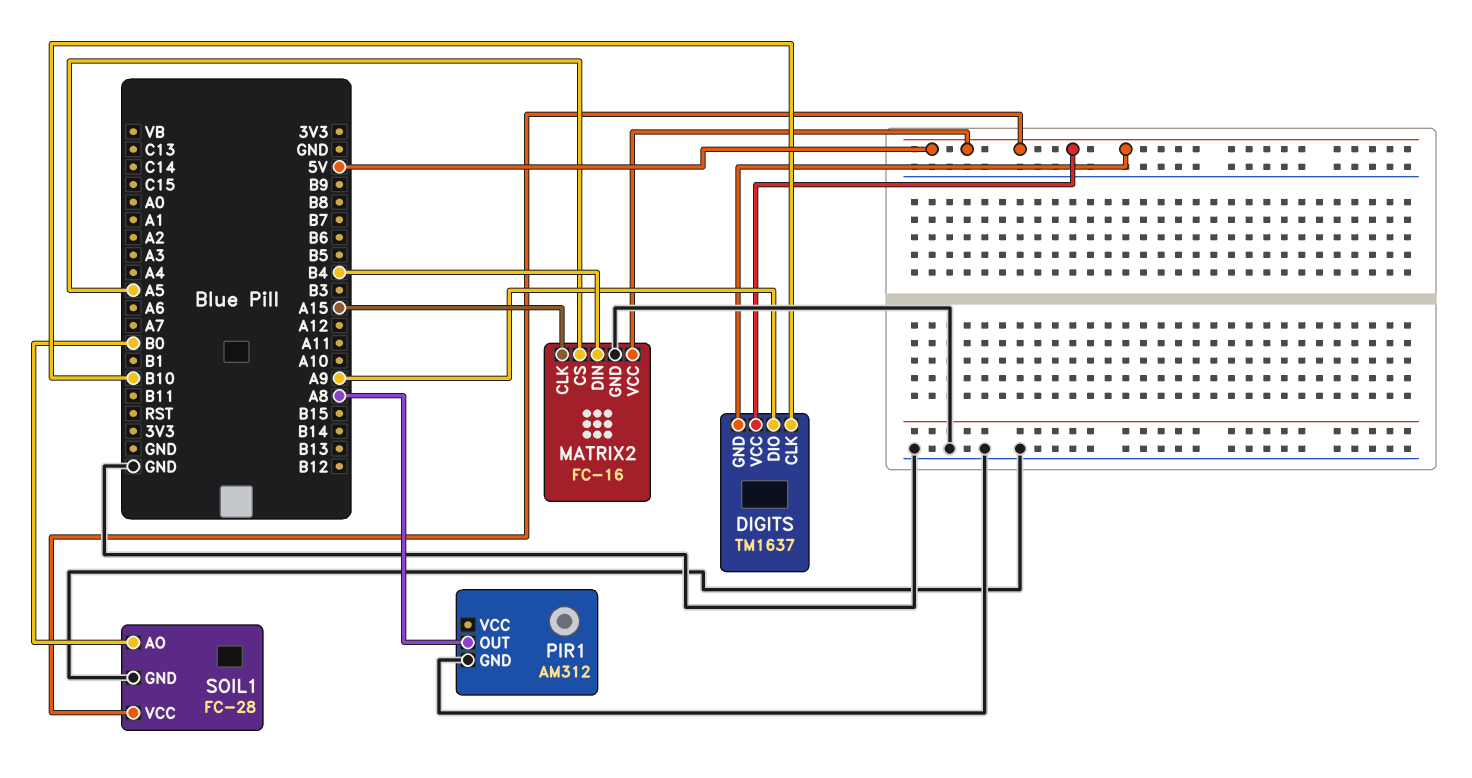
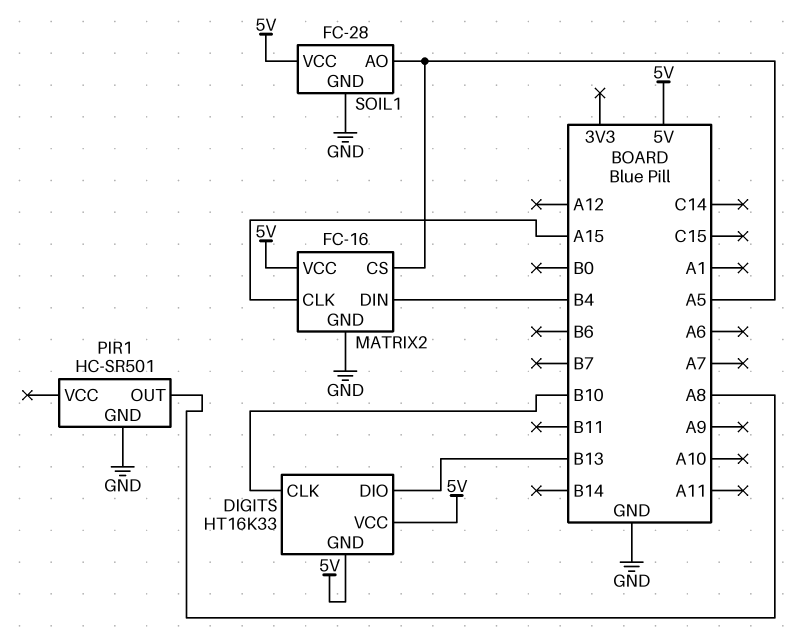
DIGITS: TM1637 -> HT16K33
DIGITS pin DIO: A9 -> B13
PIR1: AM312 -> HC-SR501
SOIL1 pin AO: B0 -> A5

